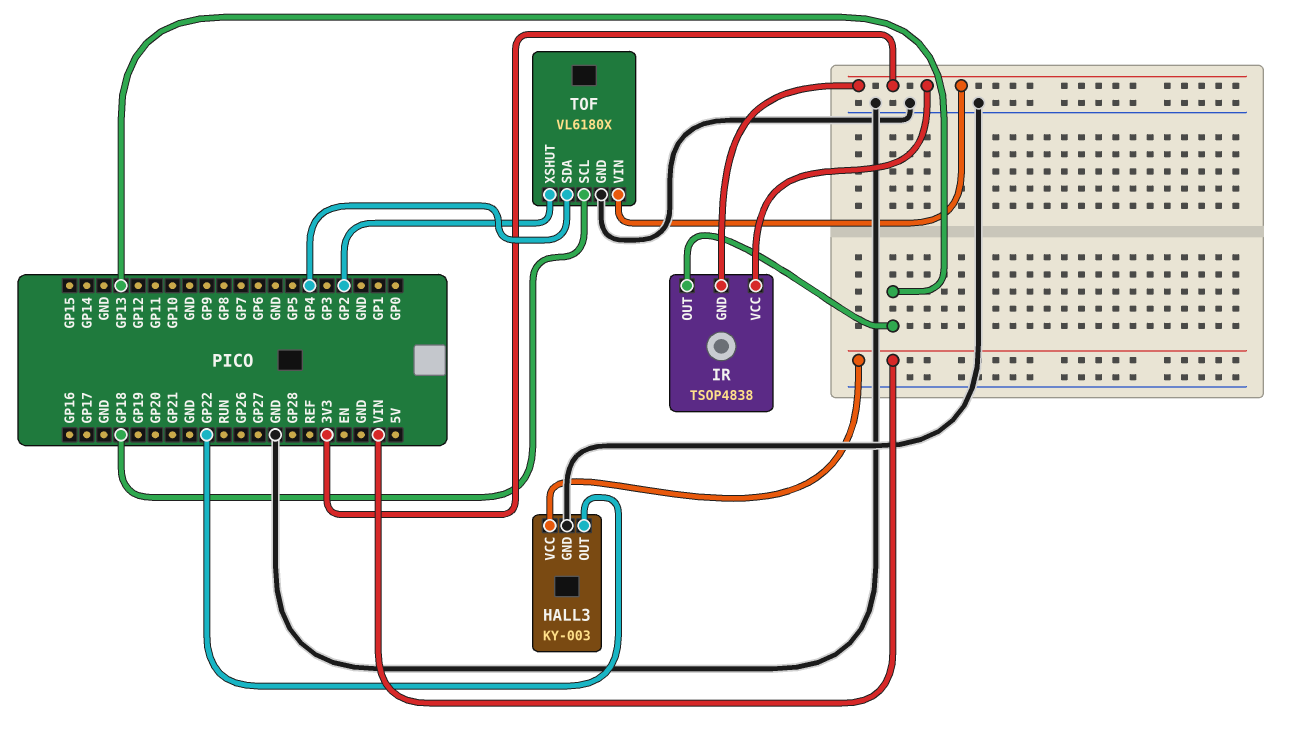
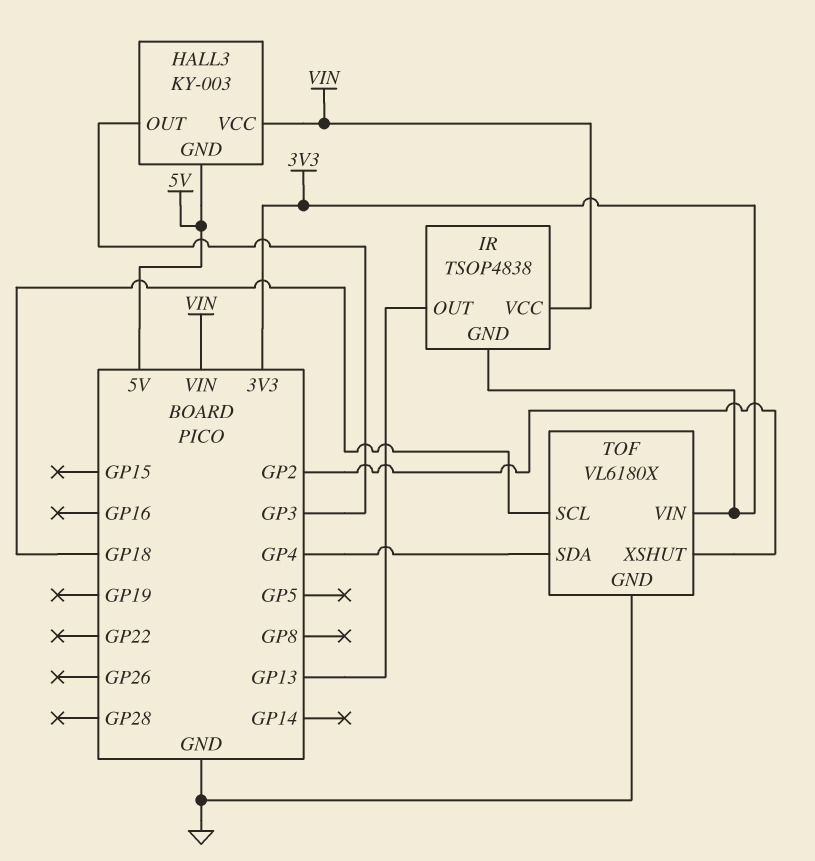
HALL3 pin GND: GND -> 5V
HALL3 pin OUT: GP22 -> GP3
IR pin VCC: 3V3 -> VIN

